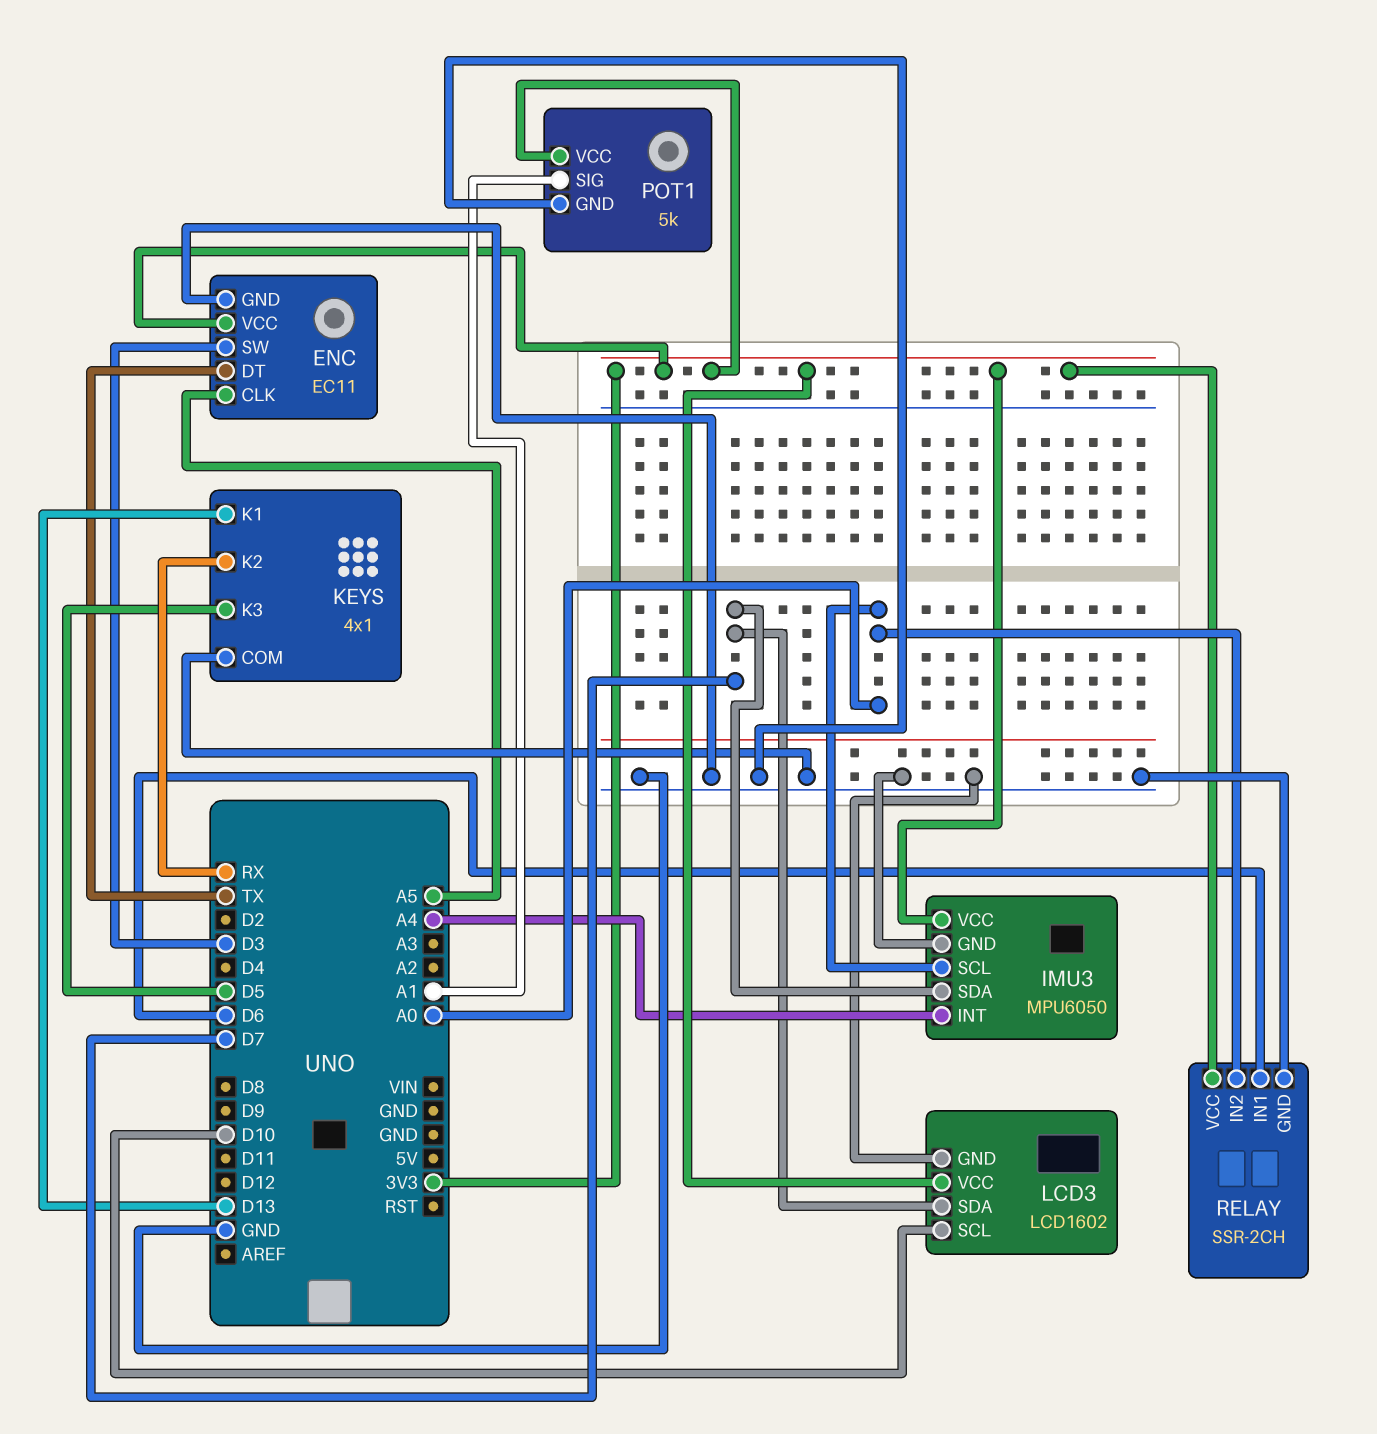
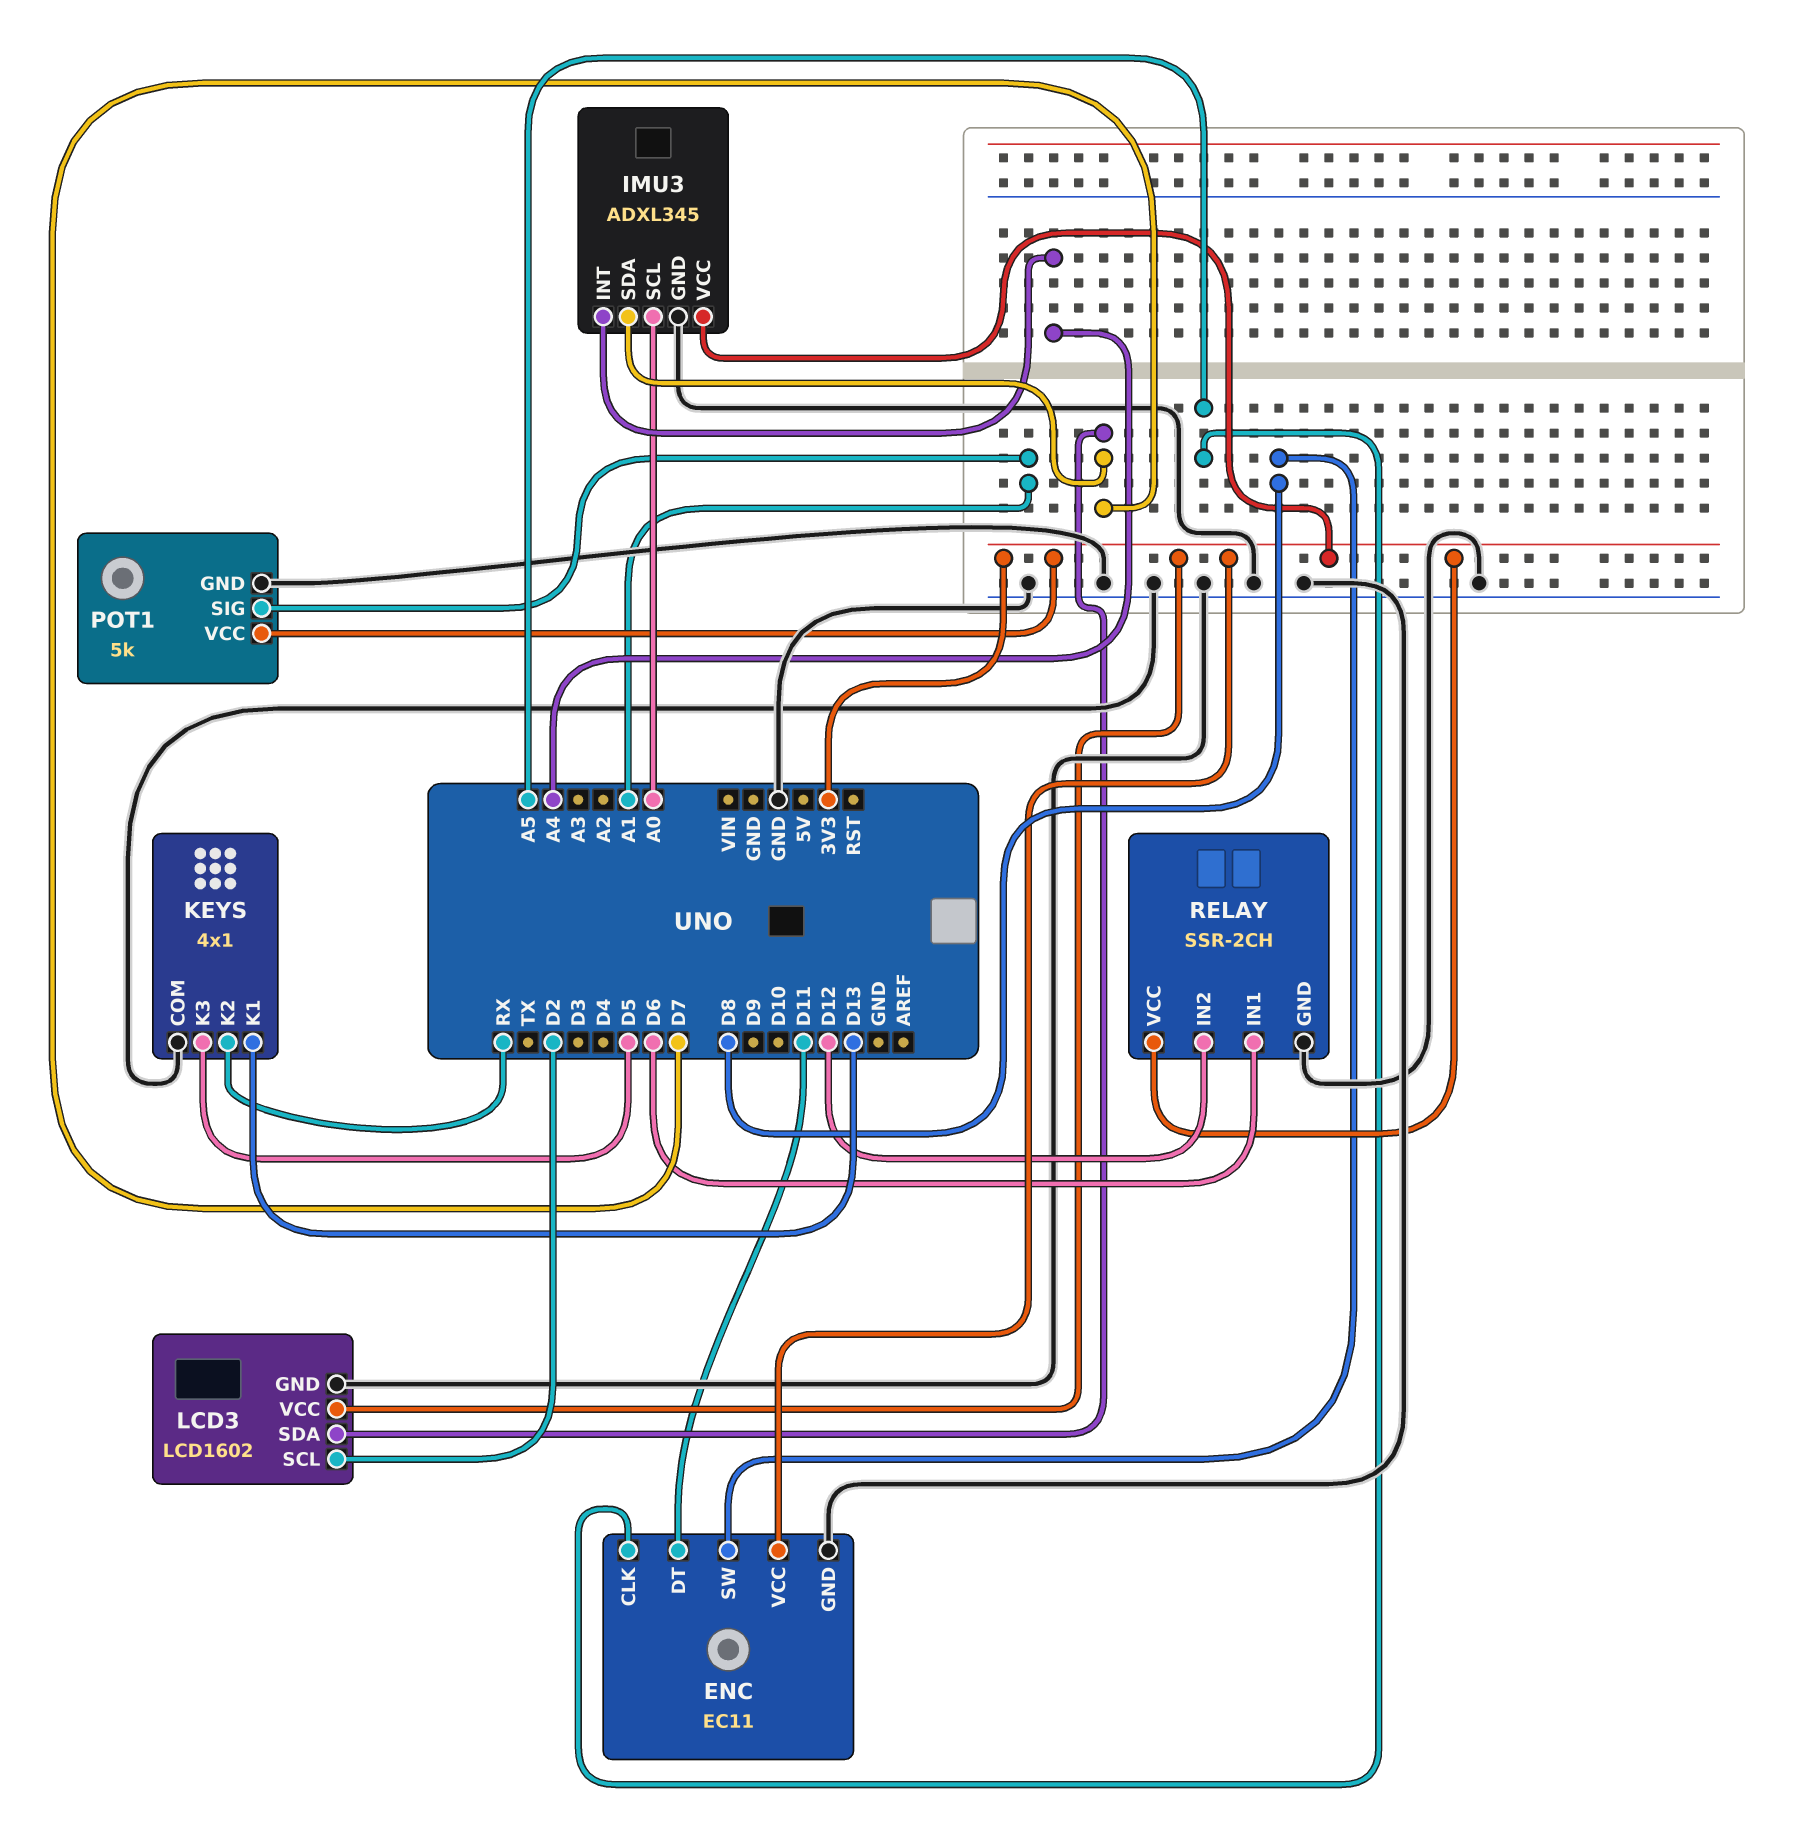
ENC pin DT: TX -> D11
ENC pin SW: D3 -> D8
IMU3: MPU6050 -> ADXL345
LCD3 pin SCL: D10 -> D2
RELAY pin IN2: A0 -> D12

